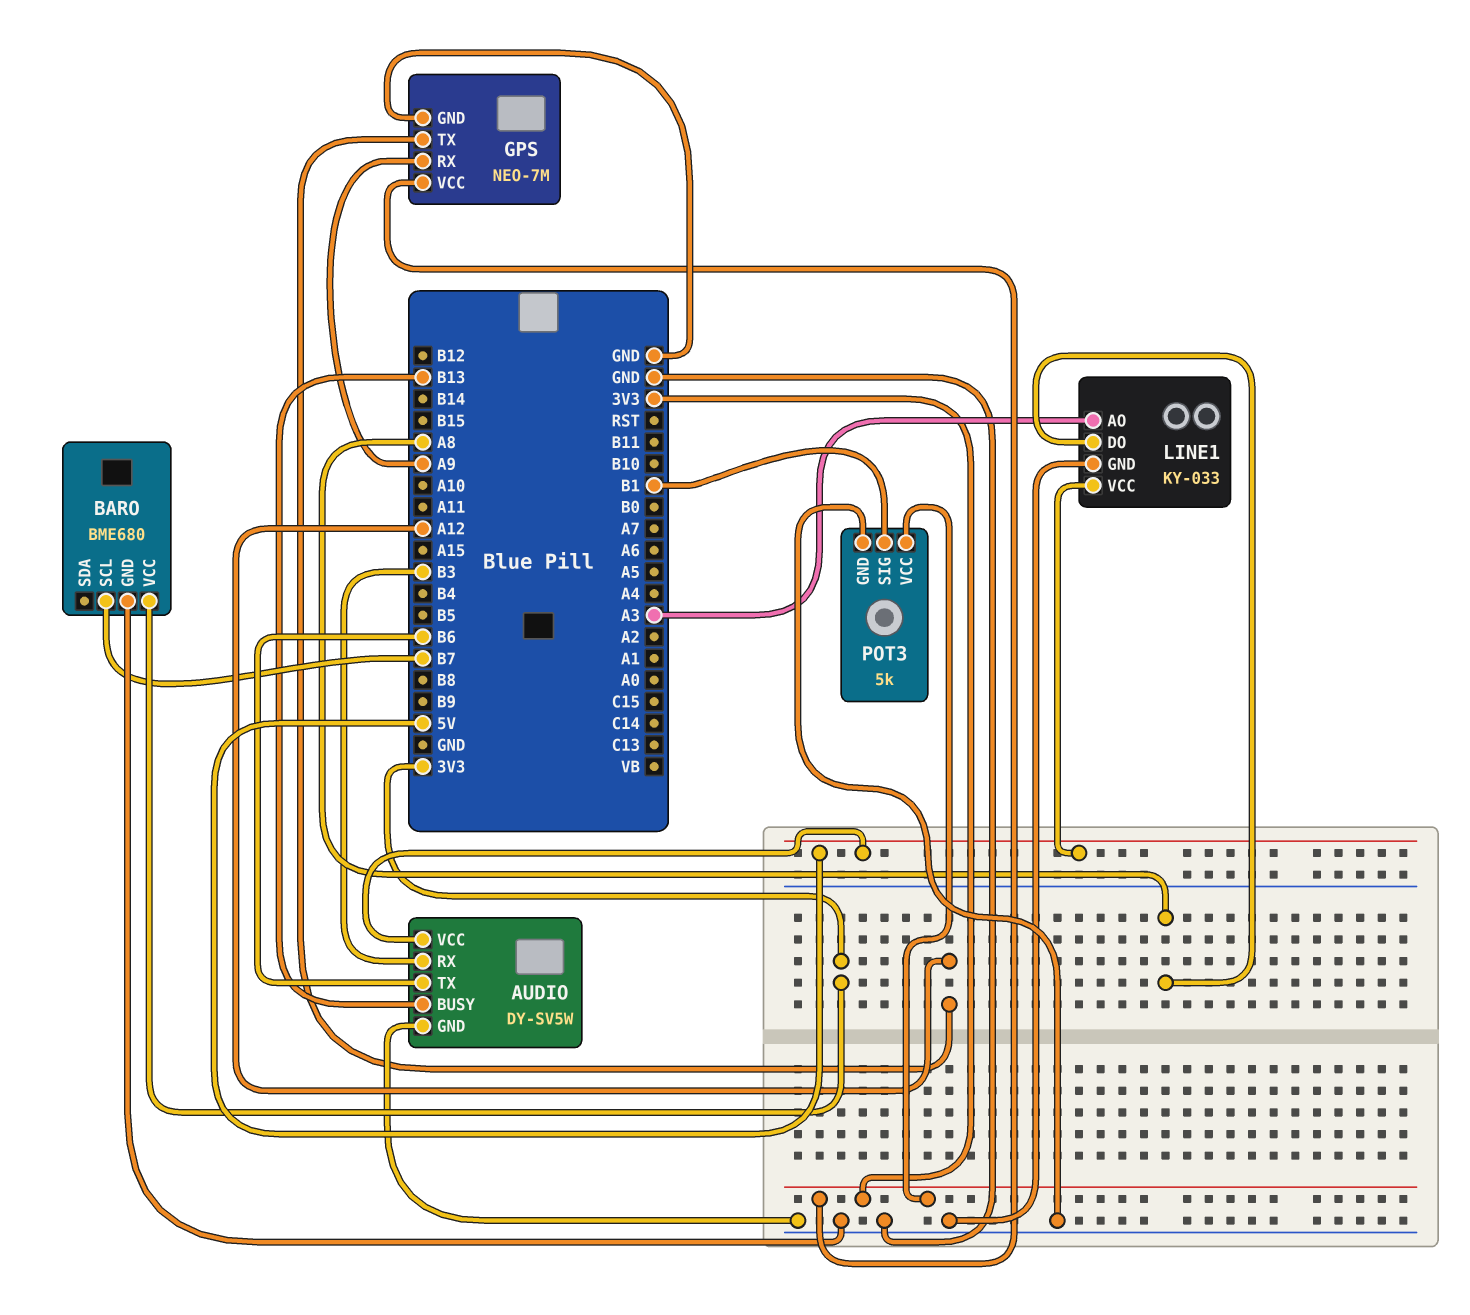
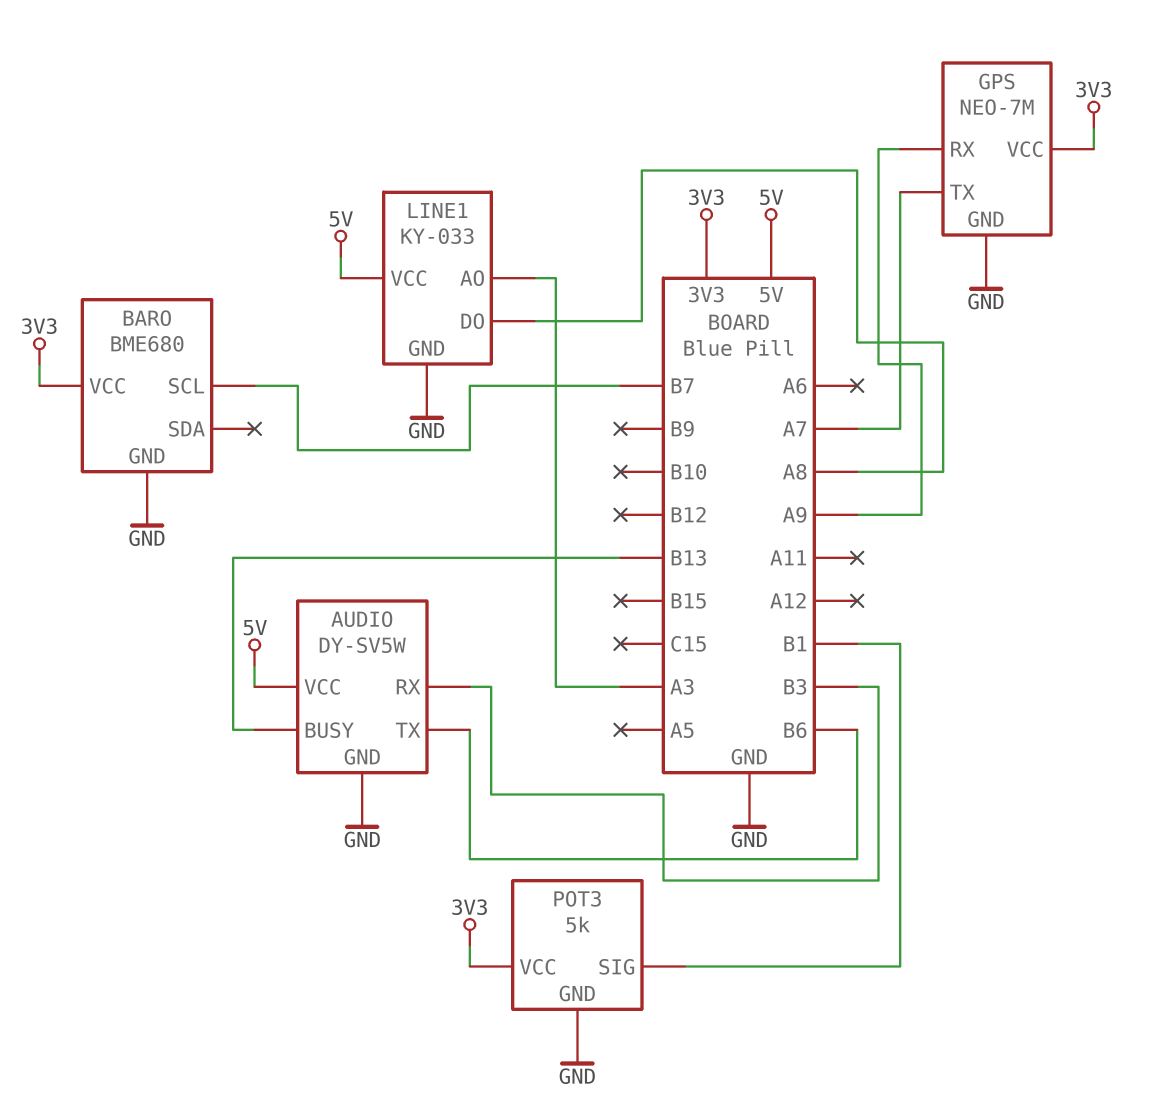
GPS pin TX: A12 -> A7

